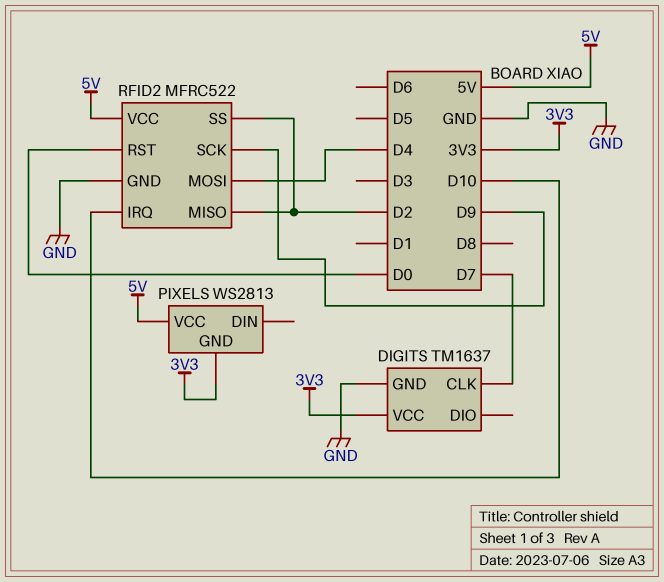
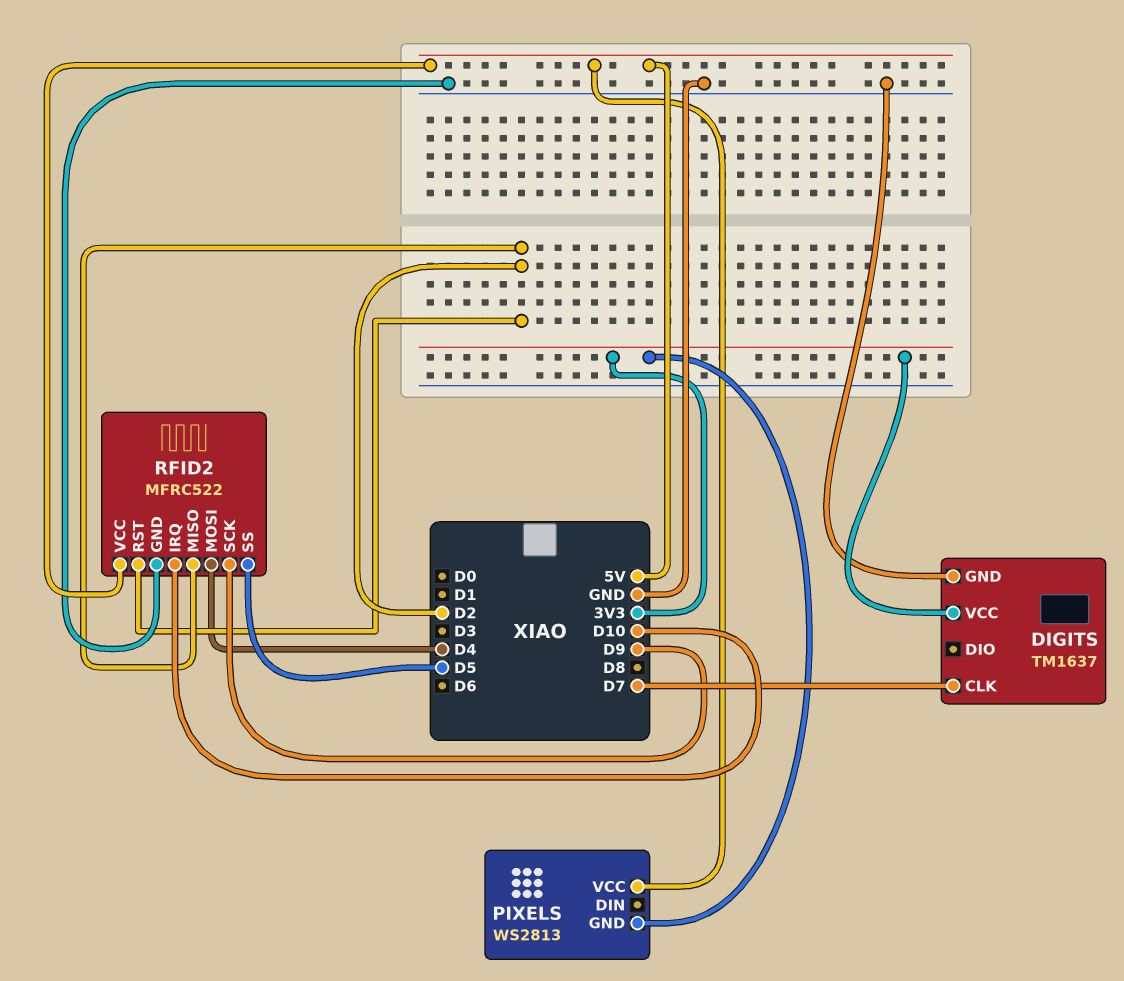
RFID2 pin RST: D0 -> D2
RFID2 pin SS: D2 -> D5

